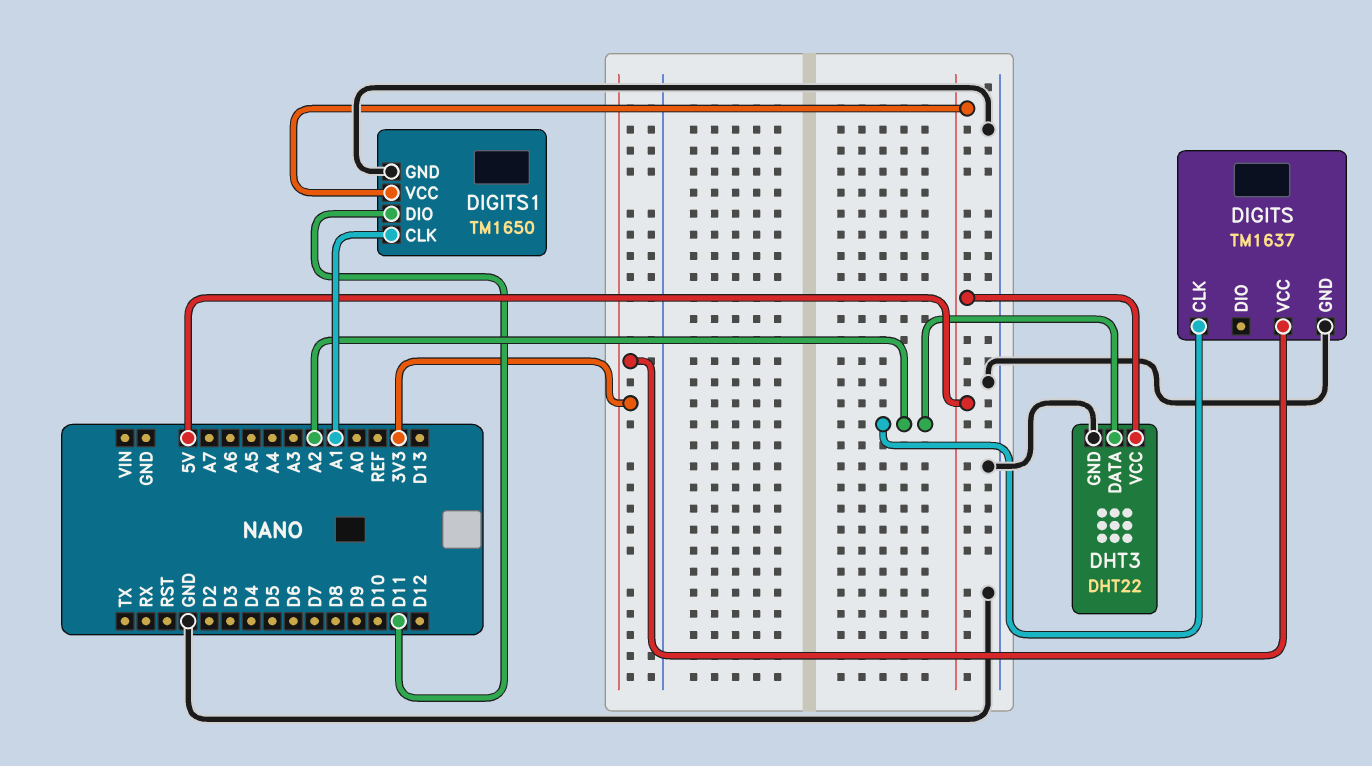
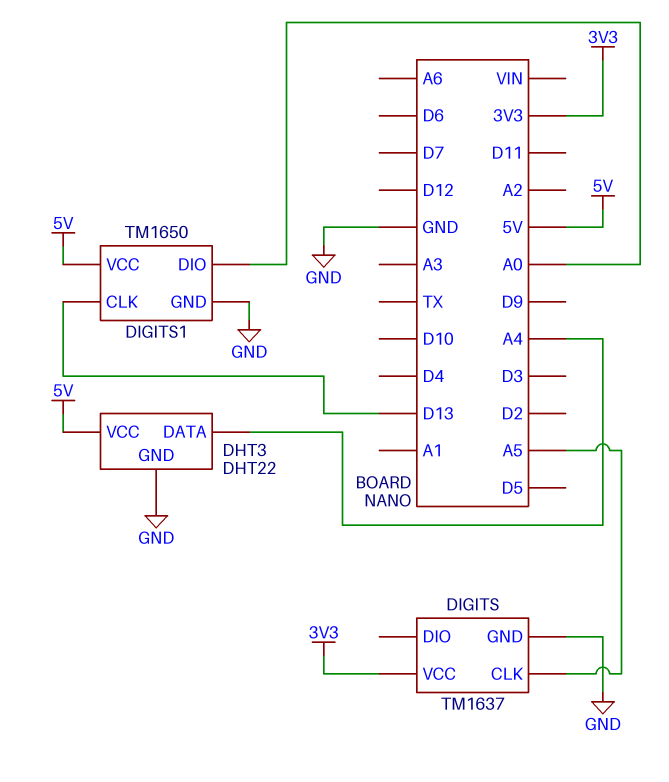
DHT3 pin DATA: A2 -> A4
DIGITS pin CLK: A2 -> A5
DIGITS1 pin CLK: A1 -> D13
DIGITS1 pin DIO: D11 -> A0

